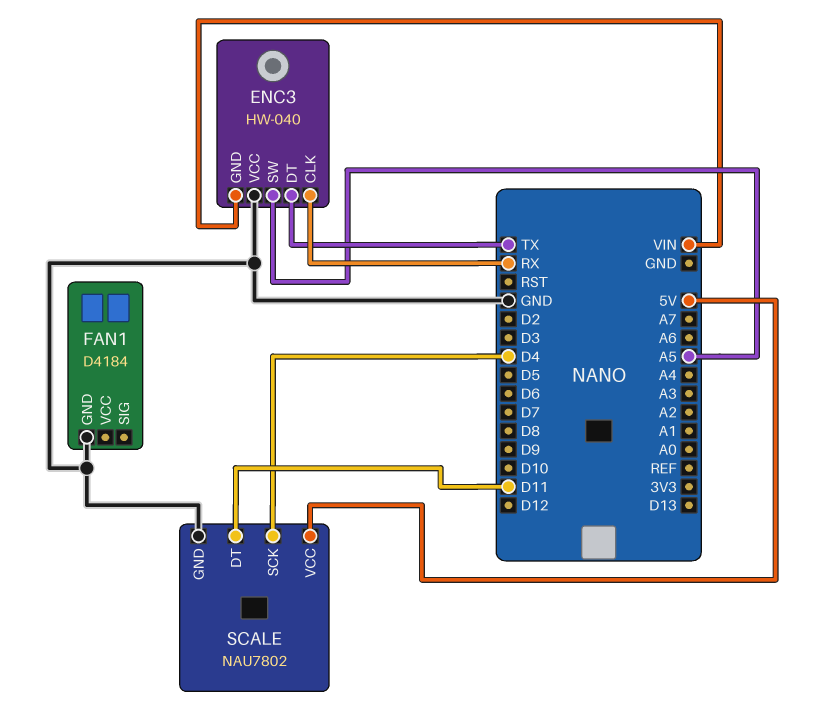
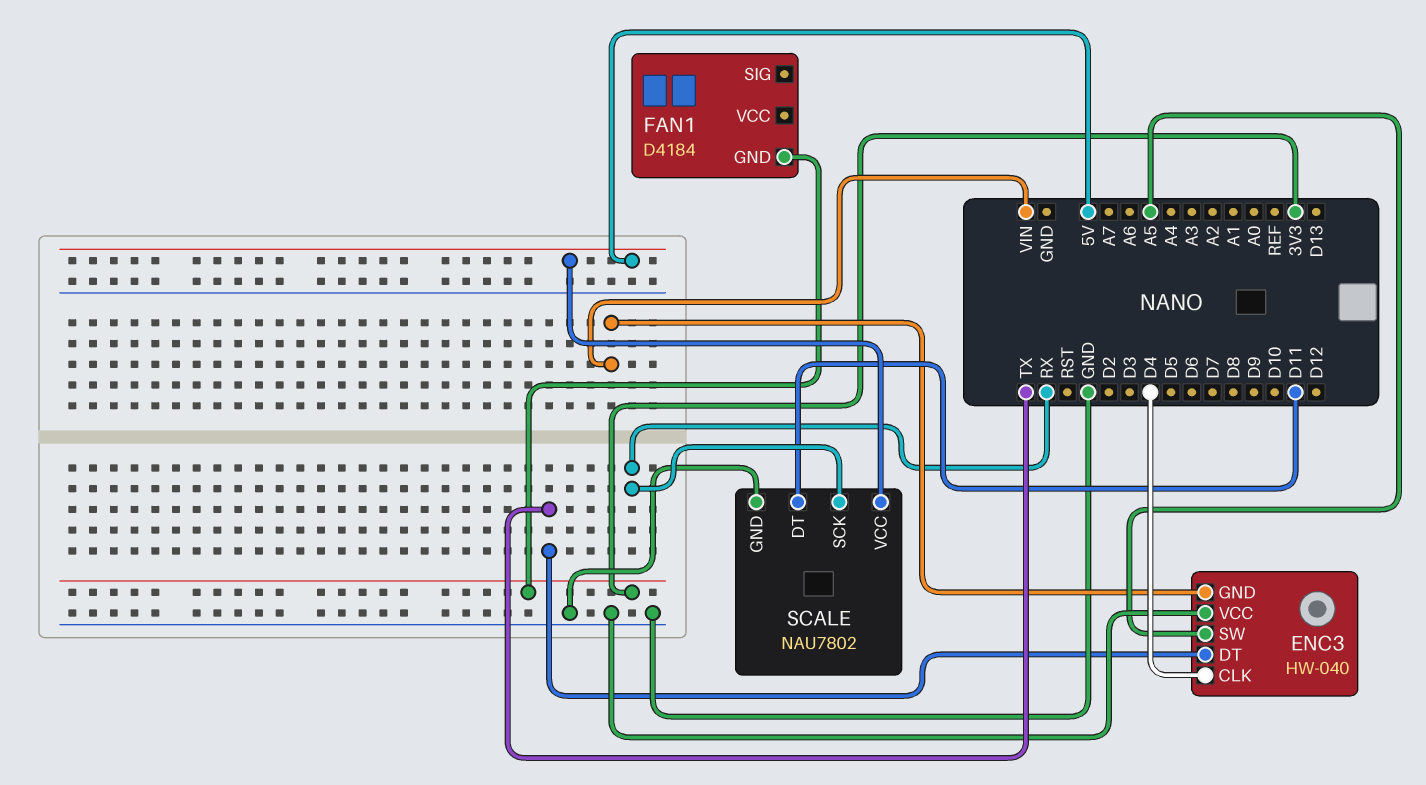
ENC3 pin CLK: RX -> D4
FAN1 pin GND: GND -> 3V3
SCALE pin SCK: D4 -> RX

